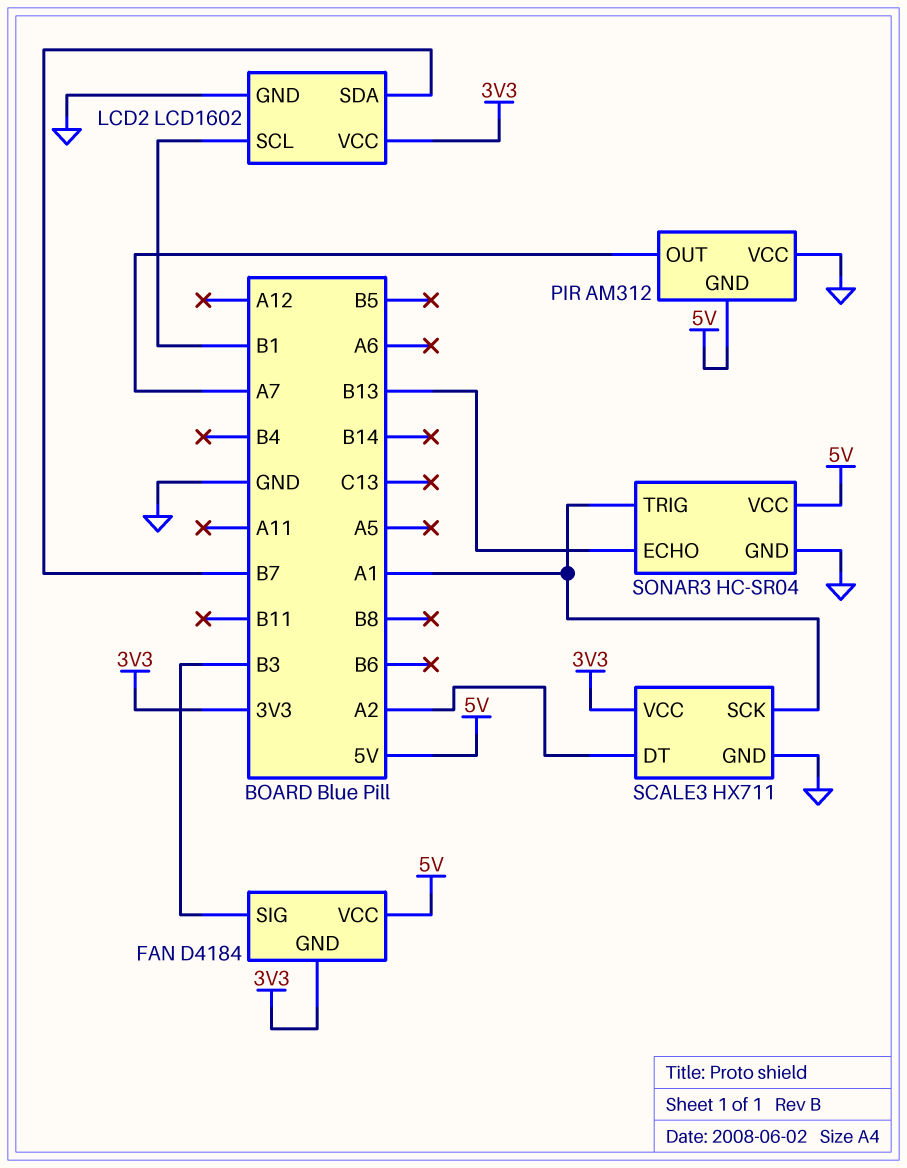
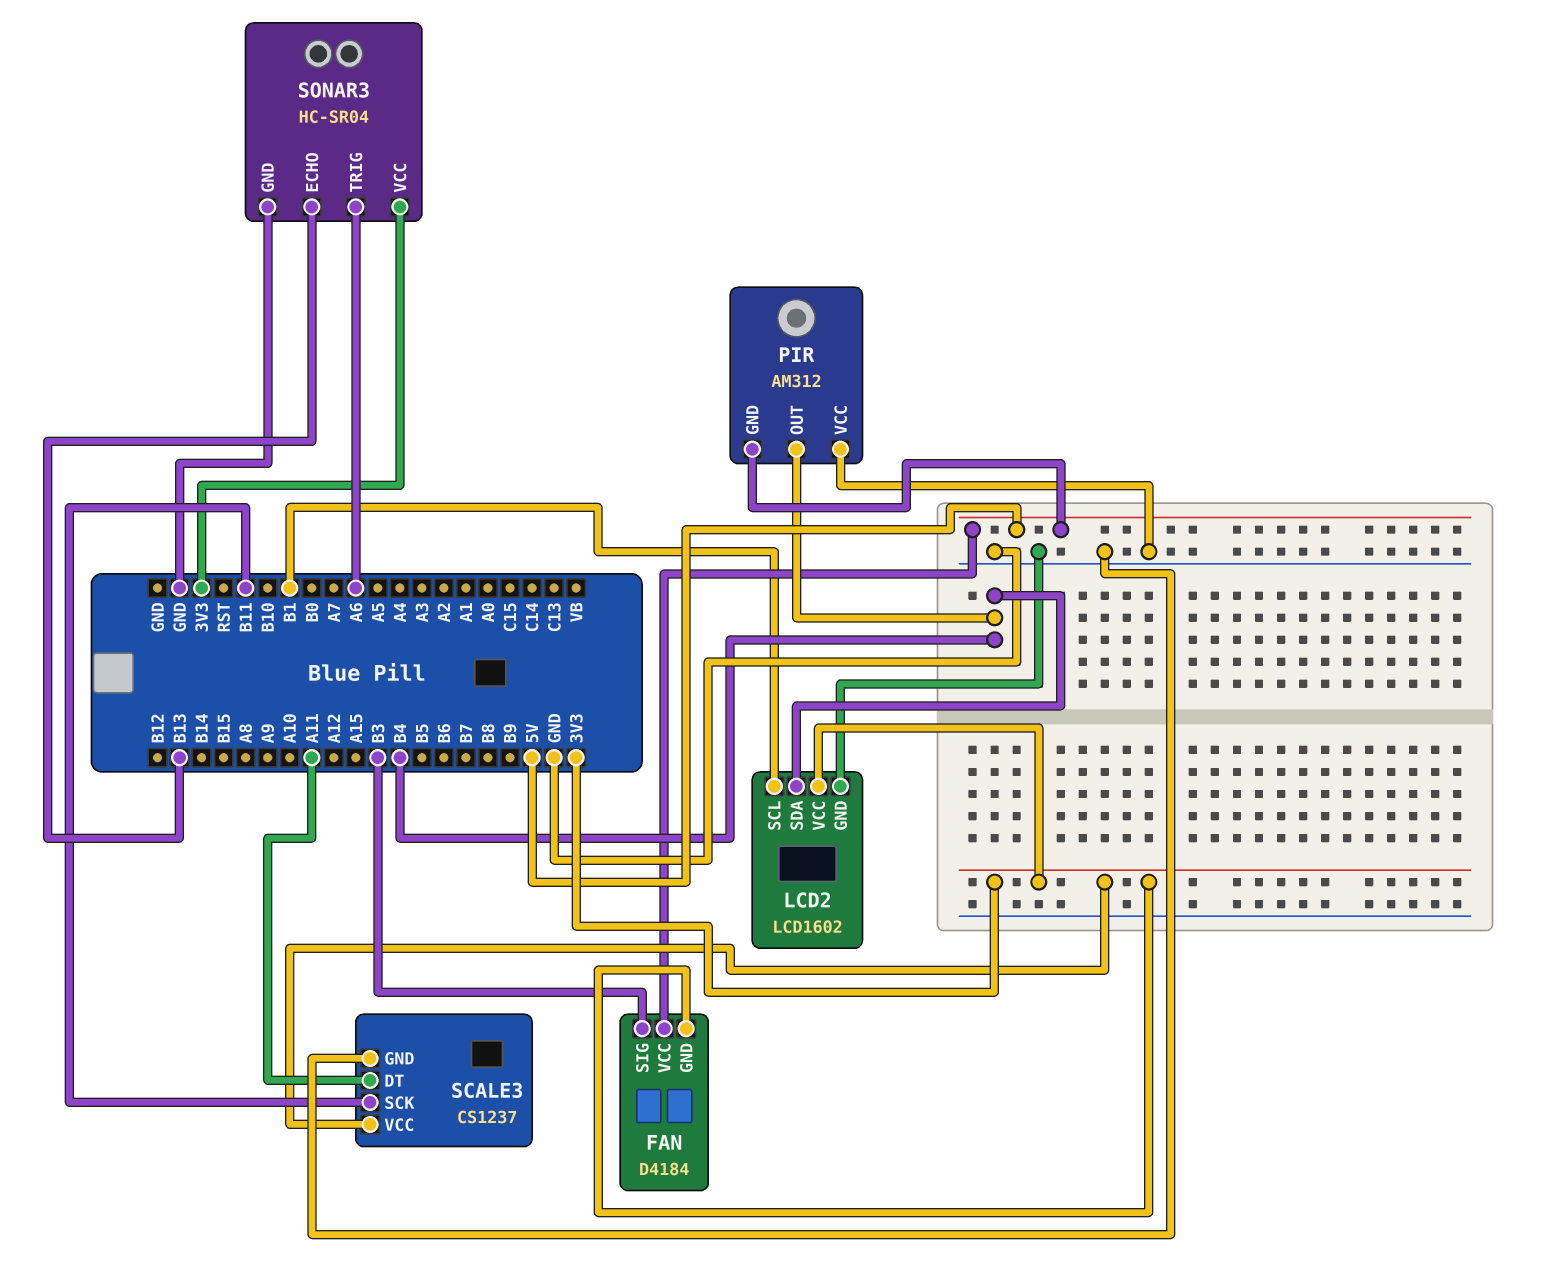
LCD2 pin SDA: B7 -> B4
PIR pin OUT: A7 -> B4
SCALE3: HX711 -> CS1237
SCALE3 pin DT: A2 -> A11
SCALE3 pin SCK: A1 -> B11
SONAR3 pin TRIG: A1 -> A6
SONAR3 pin VCC: 5V -> 3V3

